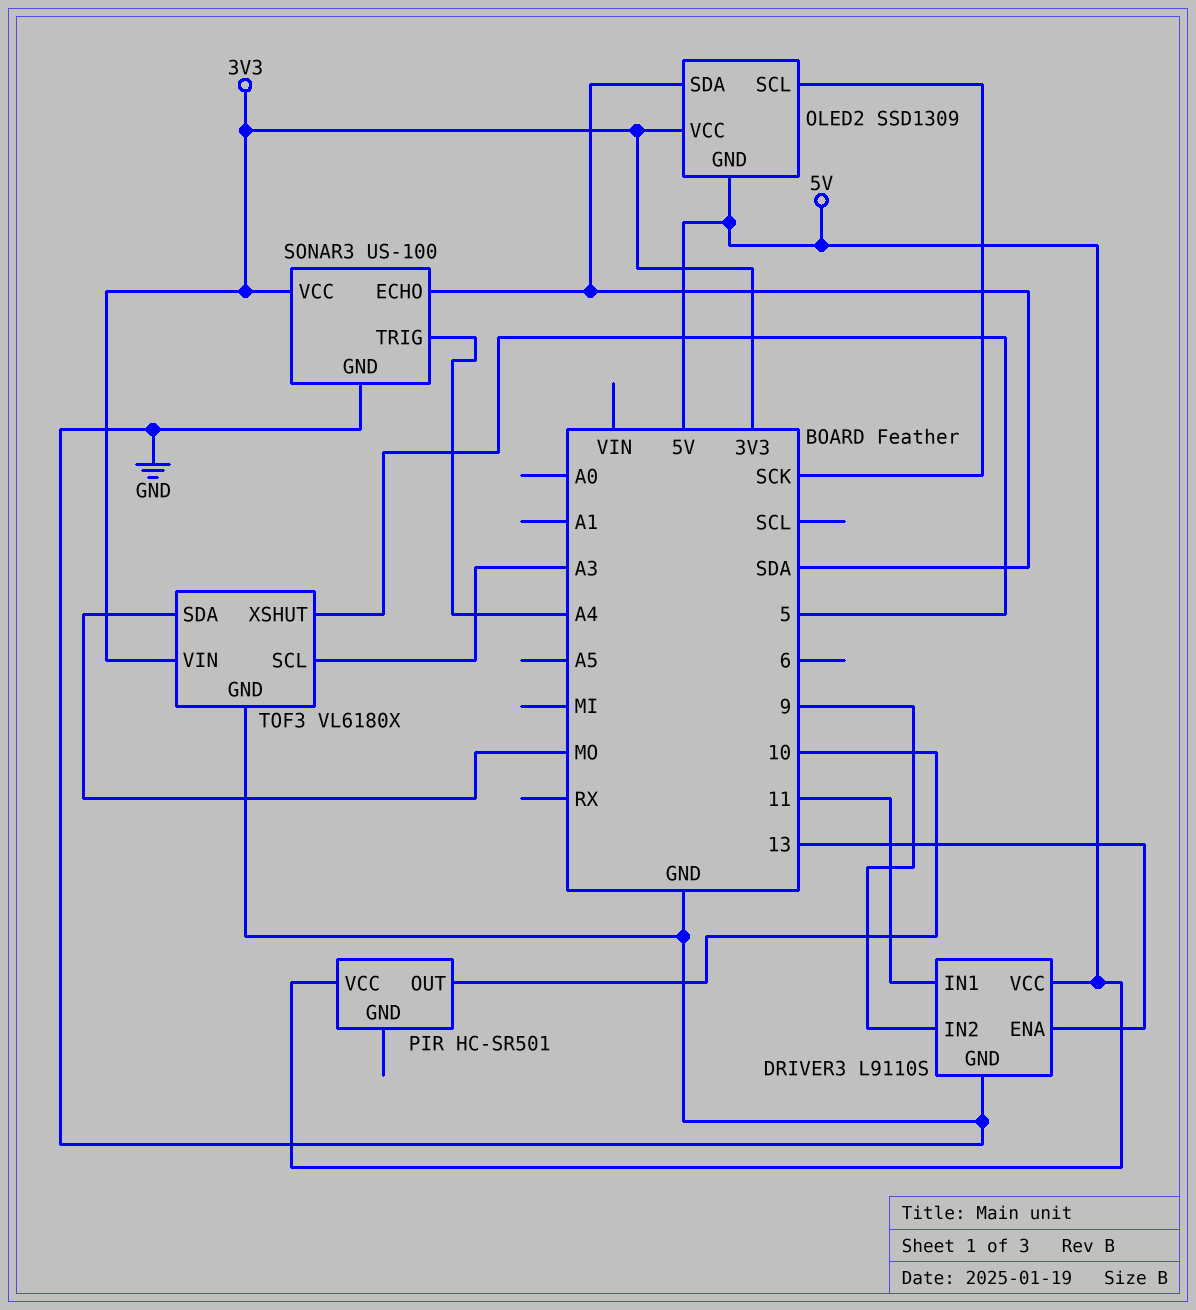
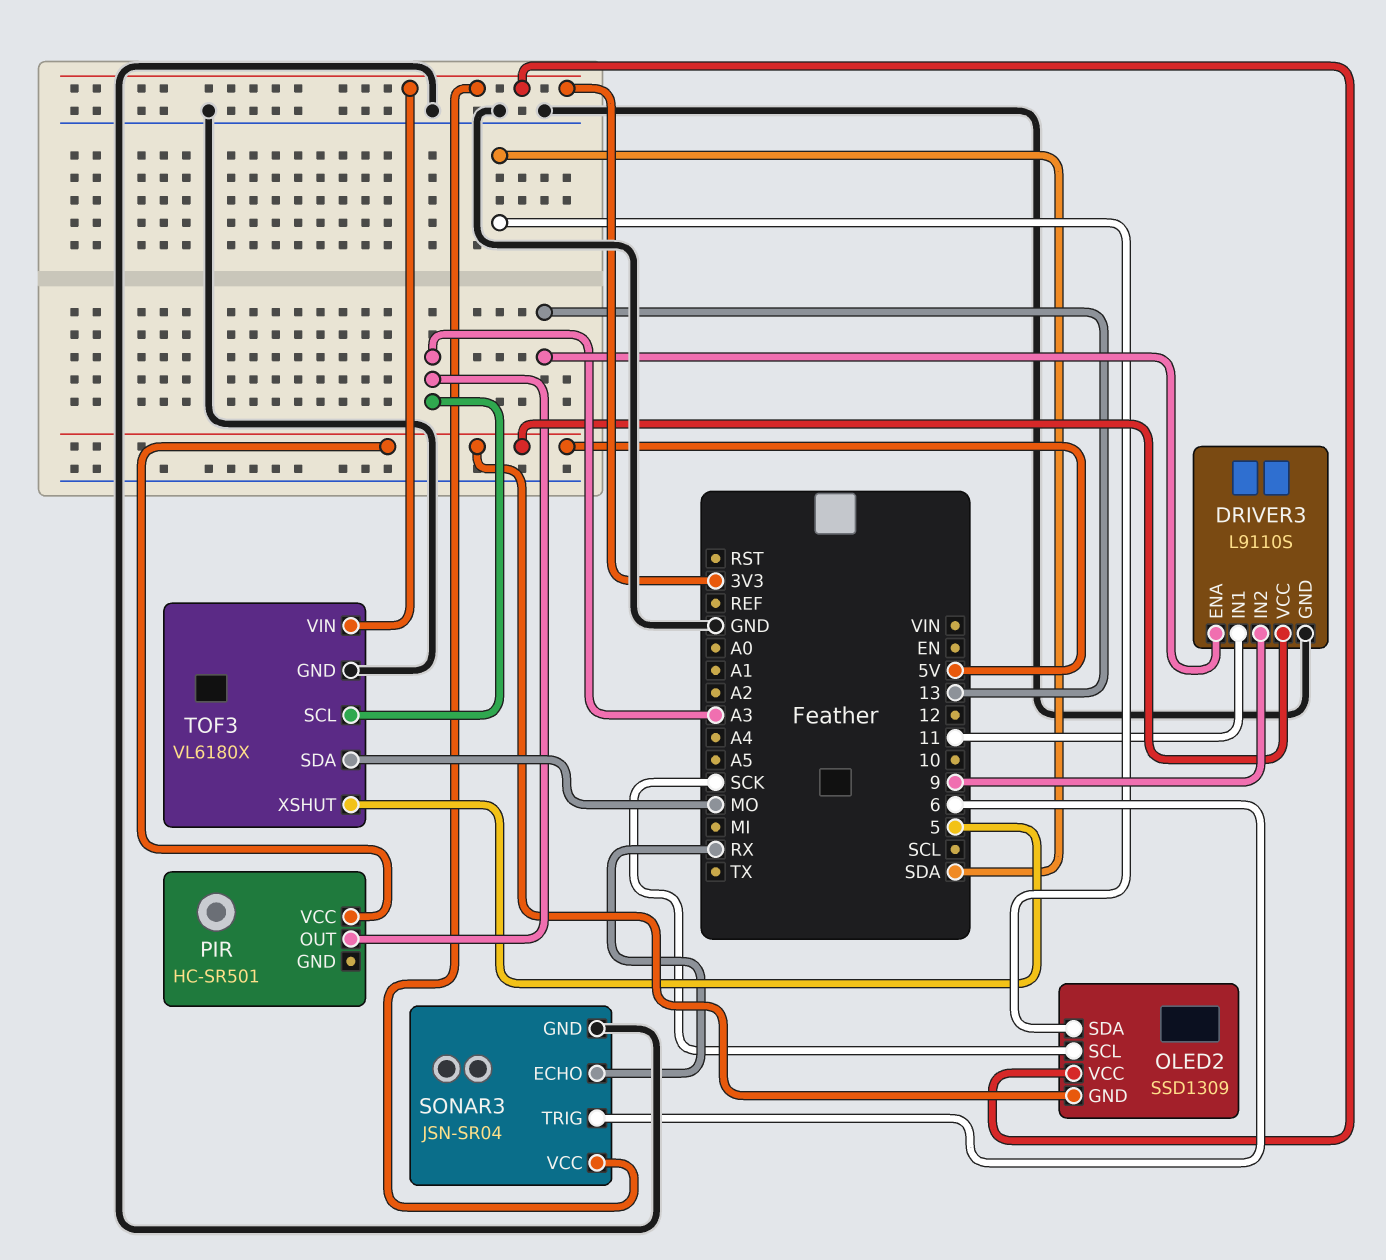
PIR pin OUT: 10 -> A3
SONAR3: US-100 -> JSN-SR04
SONAR3 pin ECHO: SDA -> RX
SONAR3 pin TRIG: A4 -> 6

